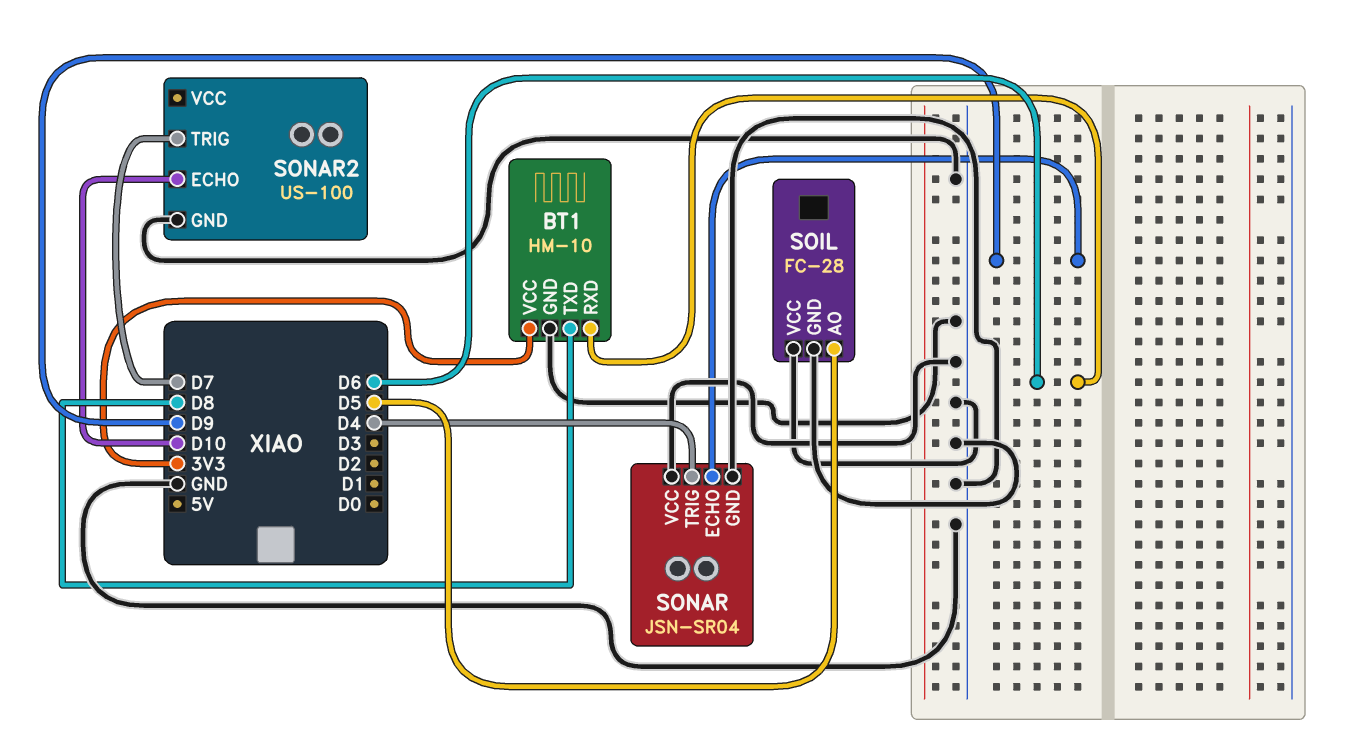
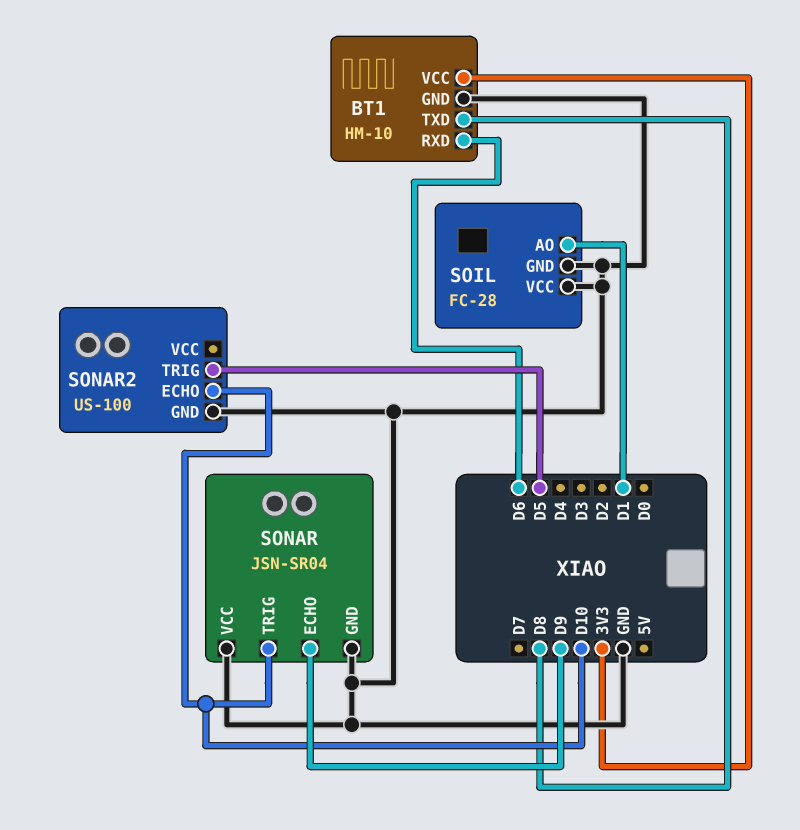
SOIL pin AO: D5 -> D1
SONAR pin TRIG: D4 -> D10
SONAR2 pin TRIG: D7 -> D5

